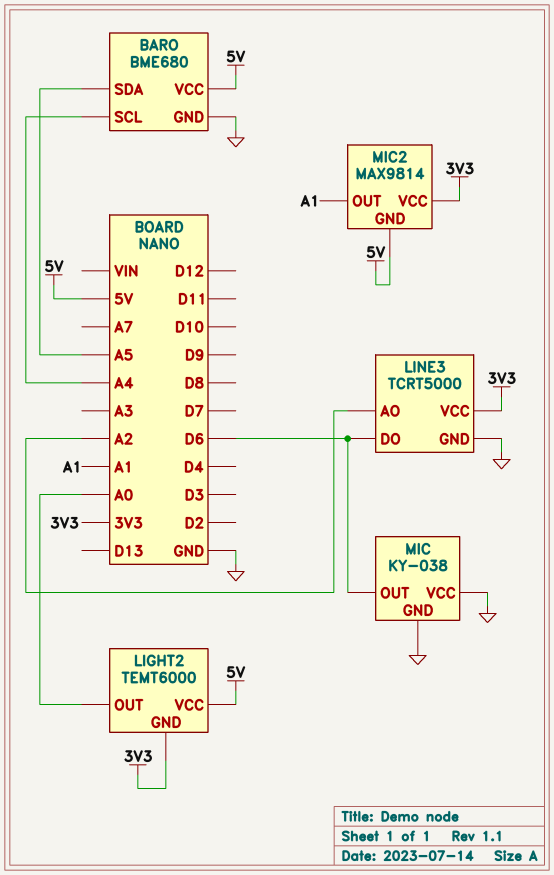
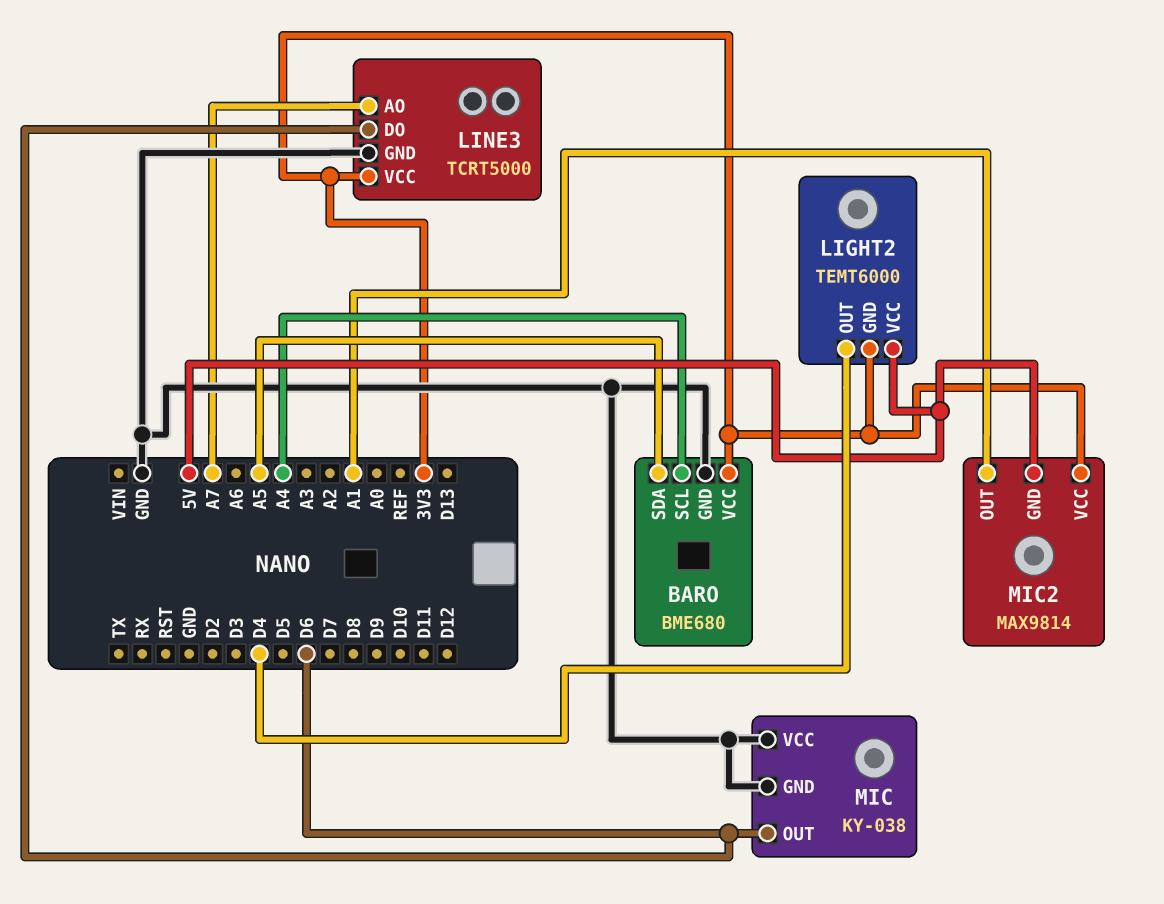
BARO pin VCC: 5V -> 3V3
LIGHT2 pin OUT: A0 -> D4
LINE3 pin AO: A2 -> A7

